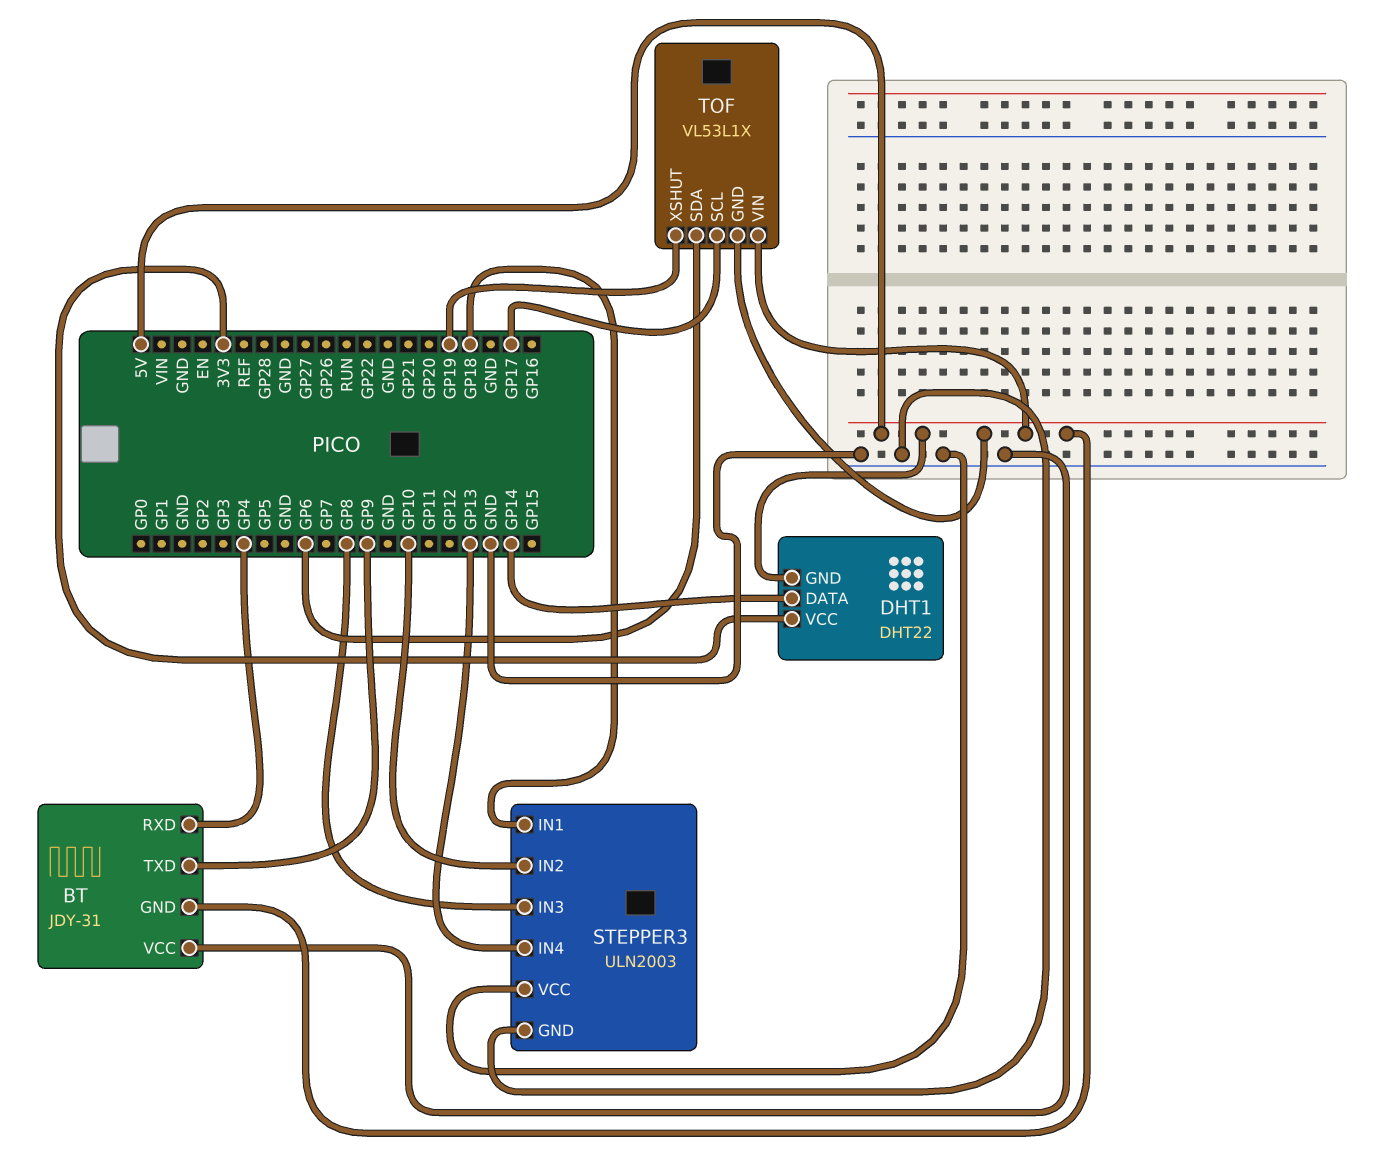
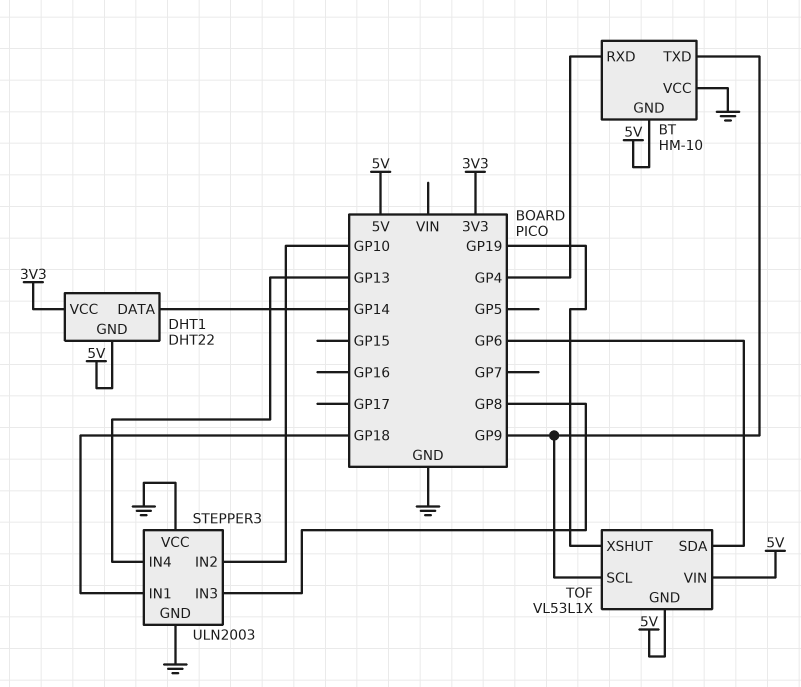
BT: JDY-31 -> HM-10
TOF pin SCL: GP17 -> GP9

